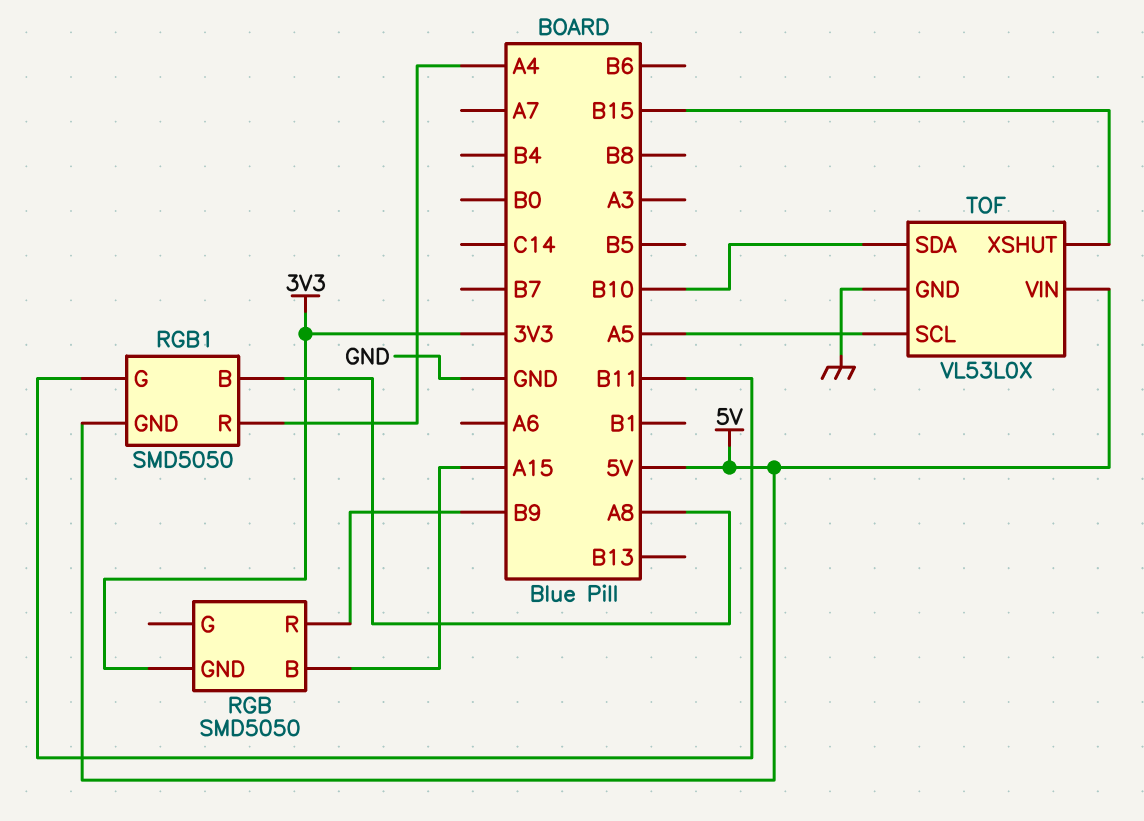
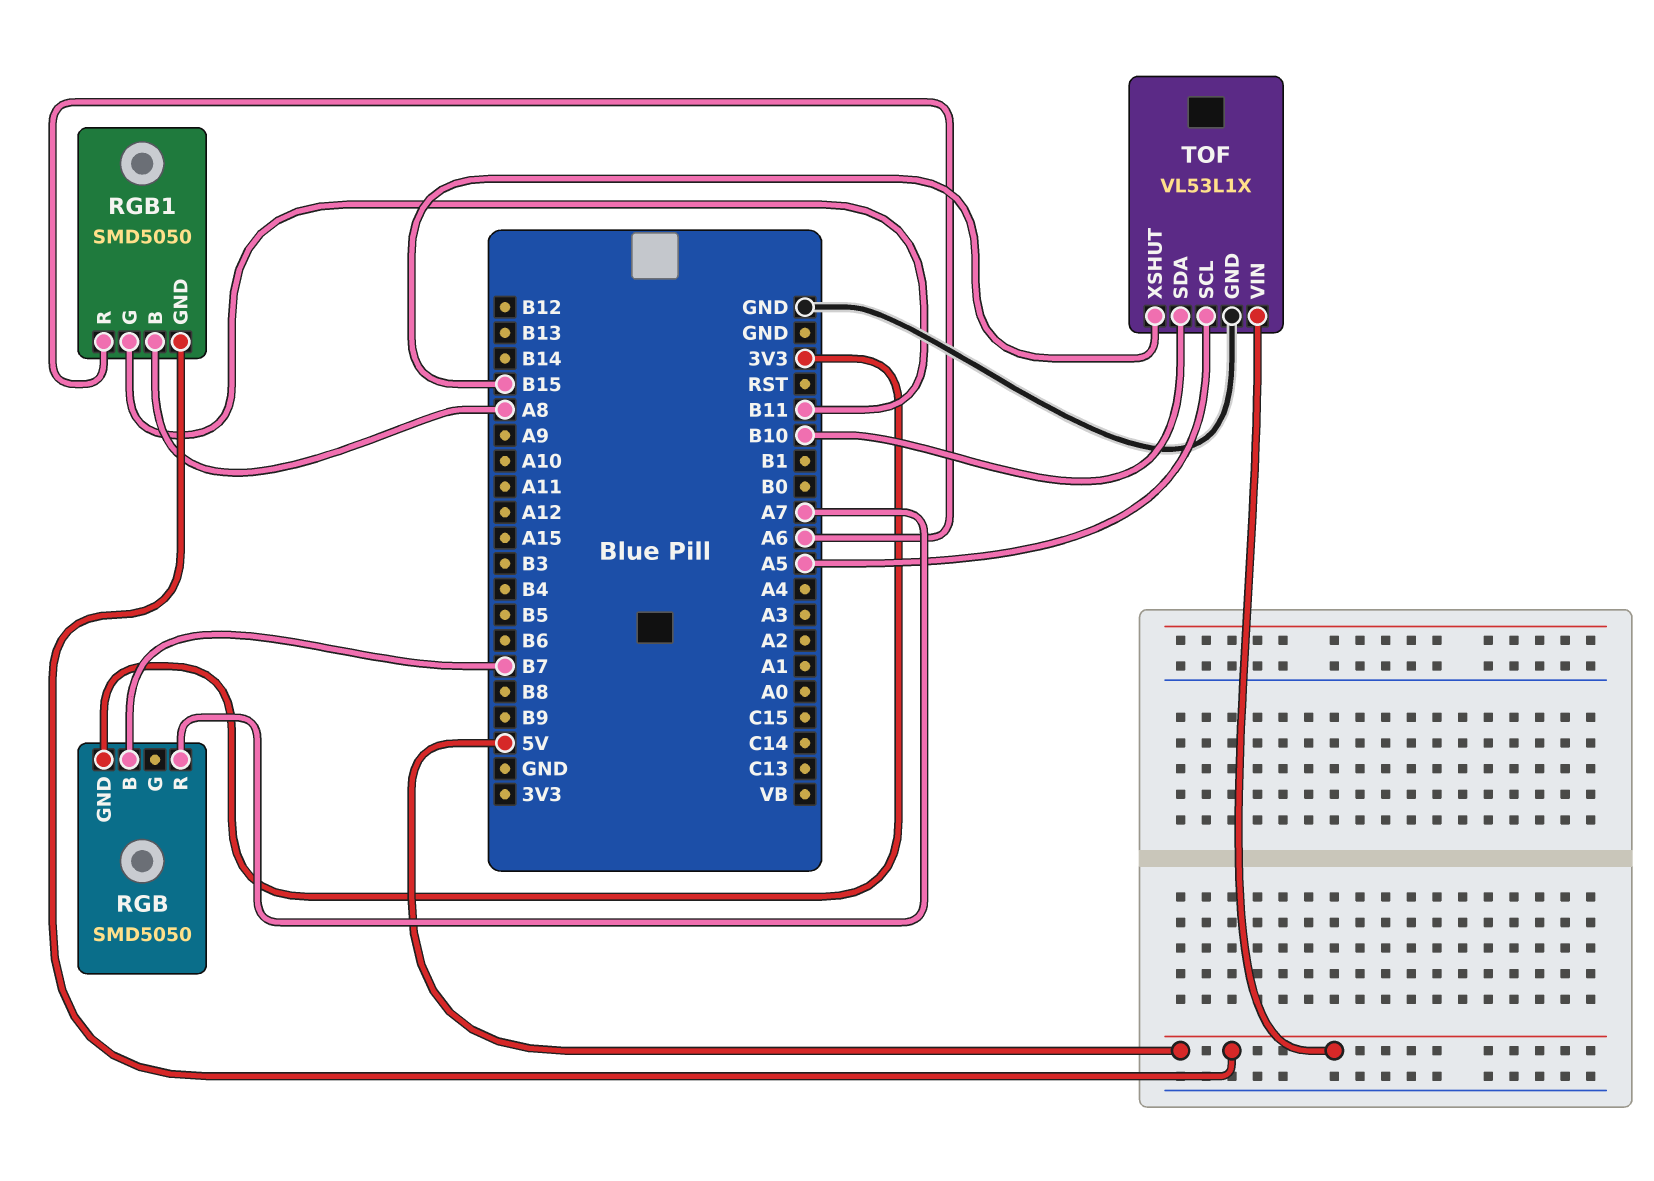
RGB pin B: A15 -> B7
RGB pin R: B9 -> A7
RGB1 pin R: A4 -> A6
TOF: VL53L0X -> VL53L1X

